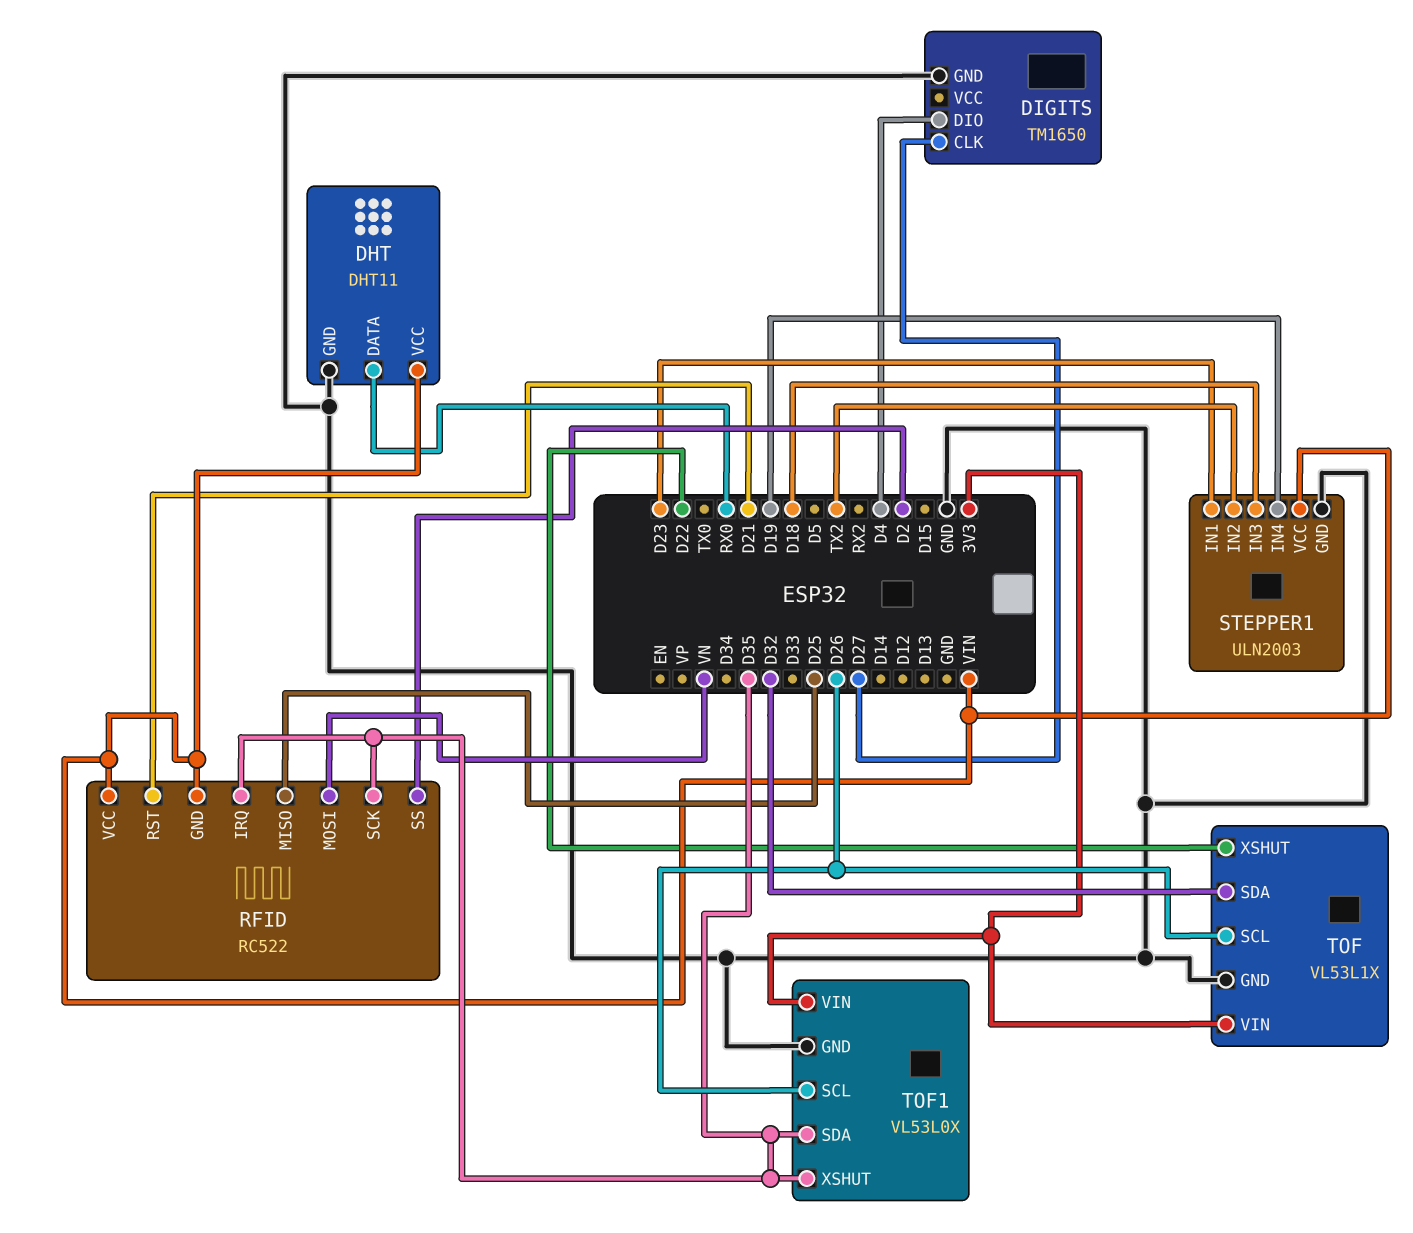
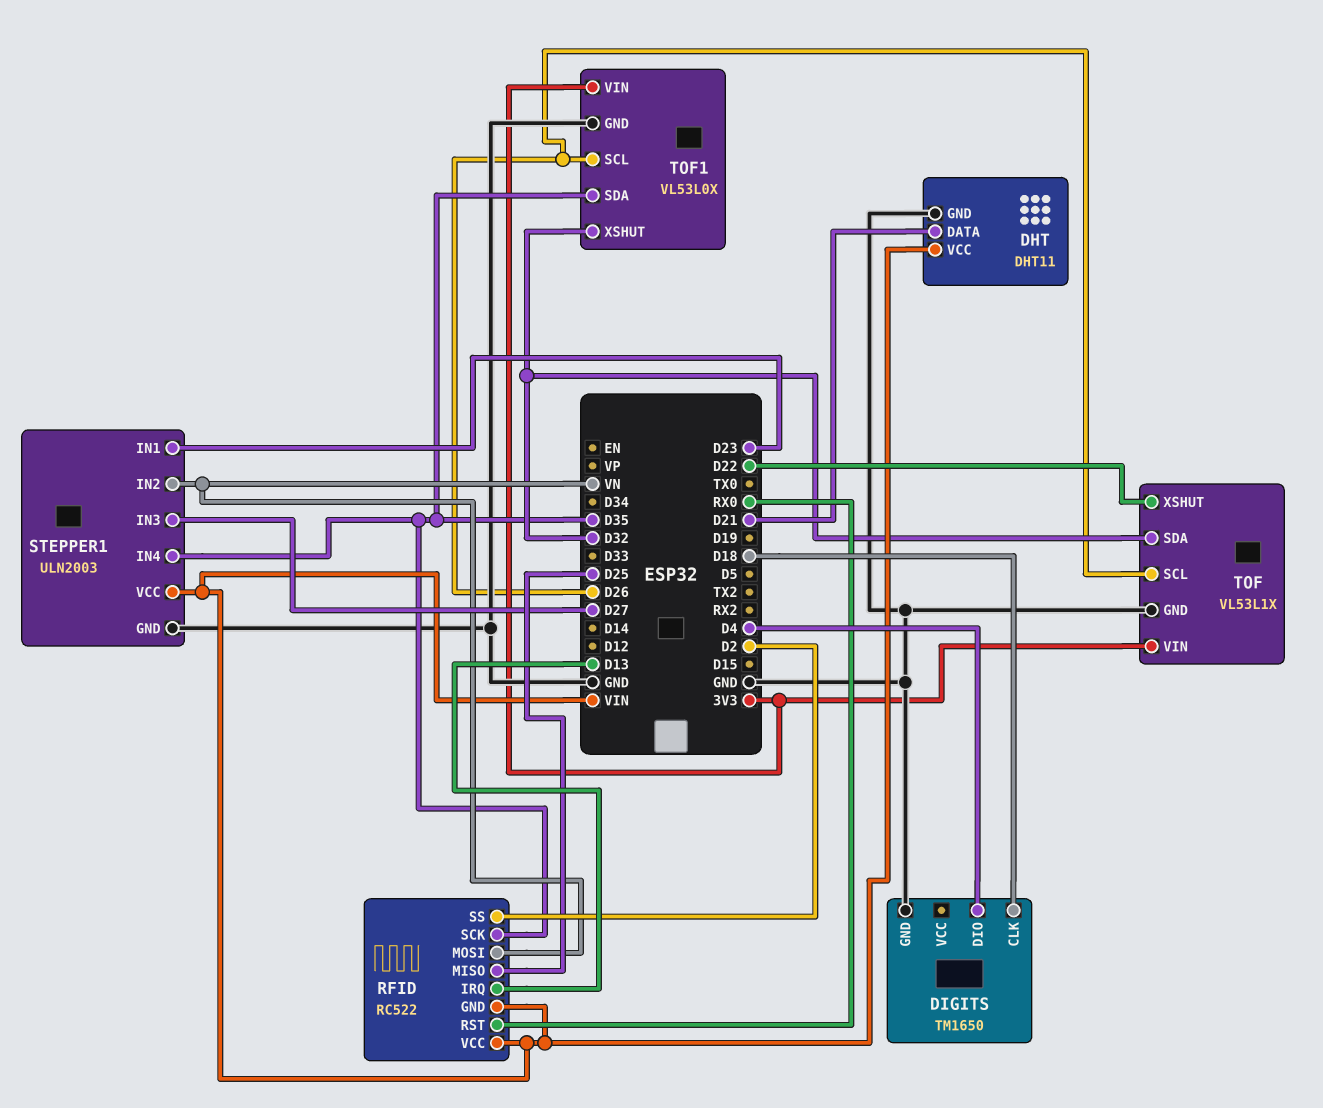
DHT pin DATA: RX0 -> D21
DIGITS pin CLK: D27 -> D18
RFID pin IRQ: D35 -> D13
RFID pin RST: D21 -> RX0
STEPPER1 pin IN2: TX2 -> VN
STEPPER1 pin IN3: D18 -> D27
STEPPER1 pin IN4: D19 -> D35
TOF1 pin XSHUT: D35 -> D32

